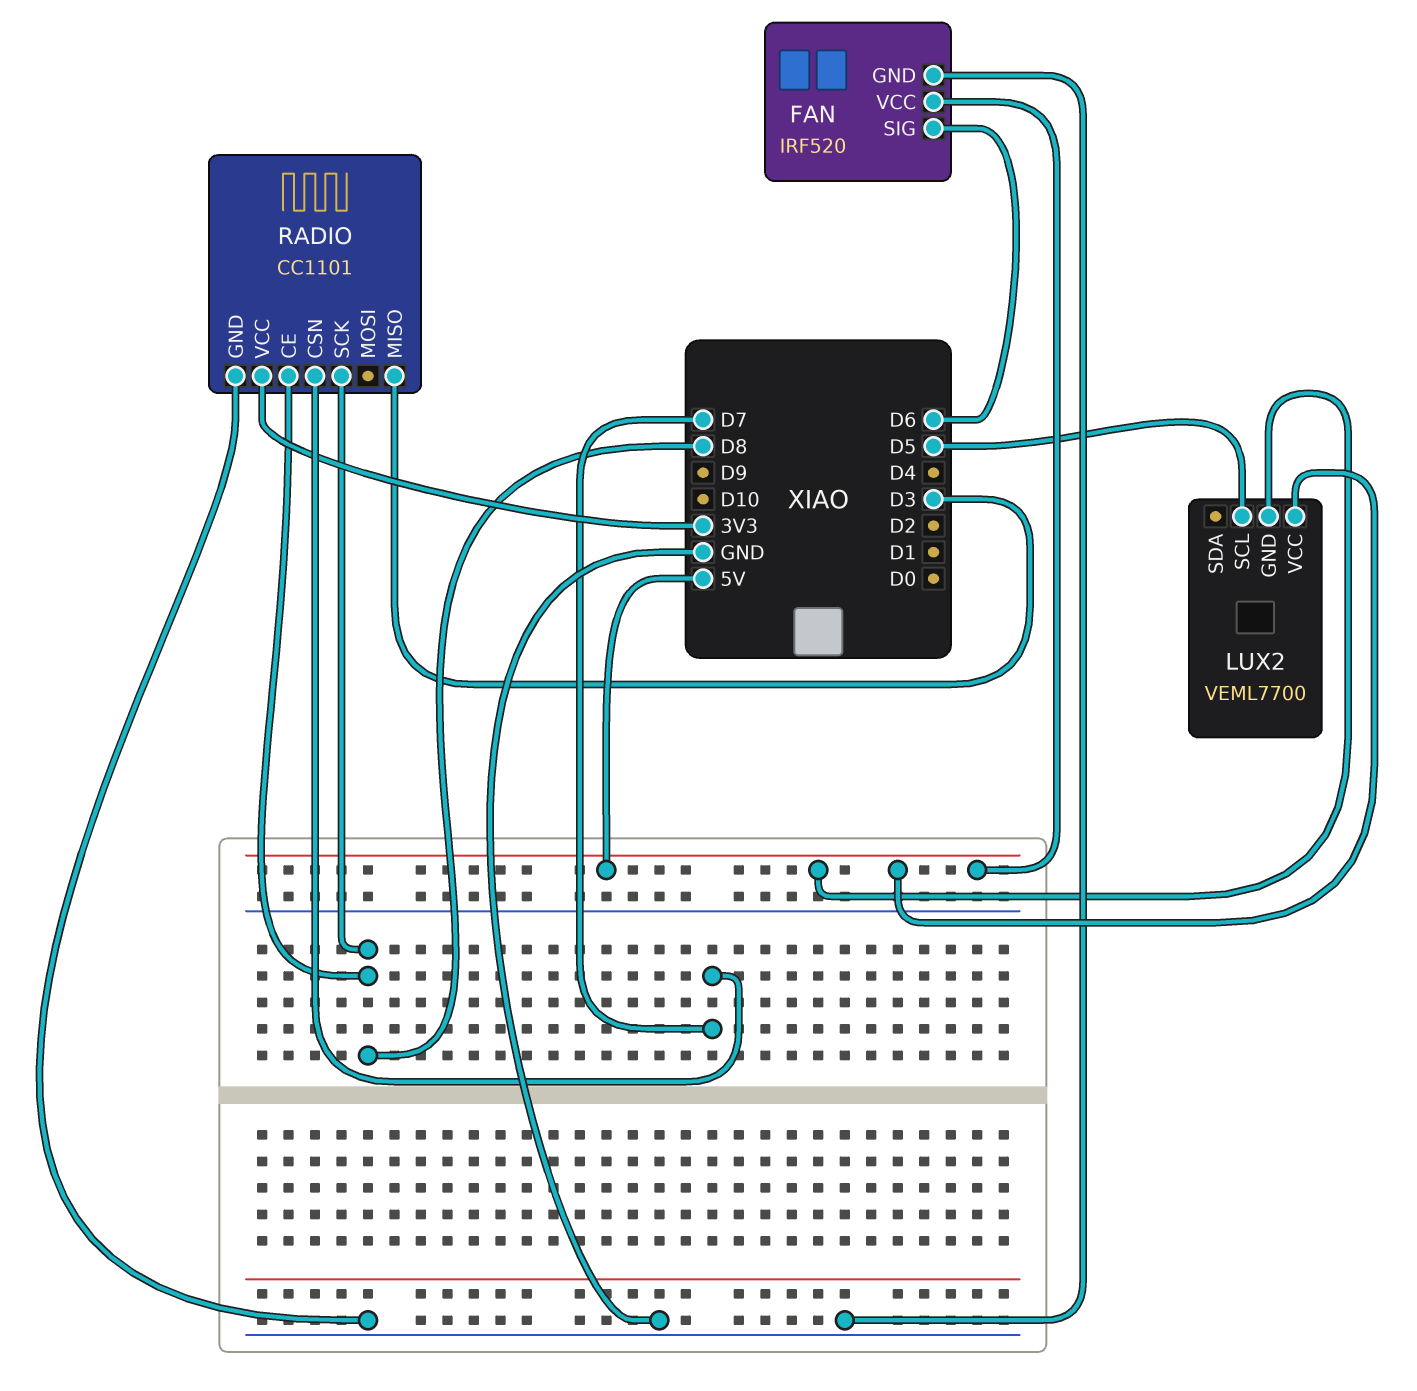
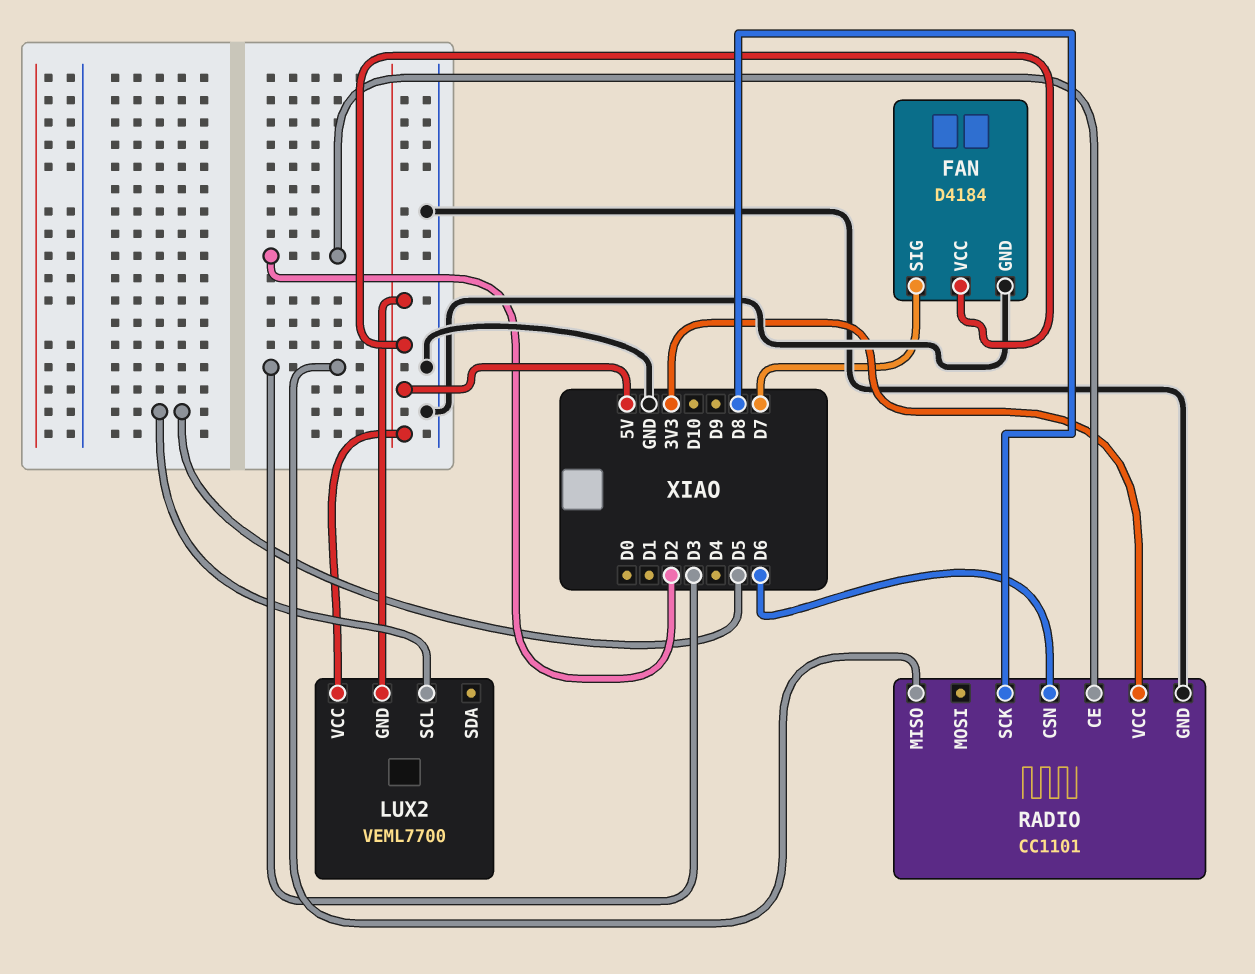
FAN: IRF520 -> D4184
FAN pin SIG: D6 -> D7
RADIO pin CE: D8 -> D2
RADIO pin CSN: D7 -> D6

